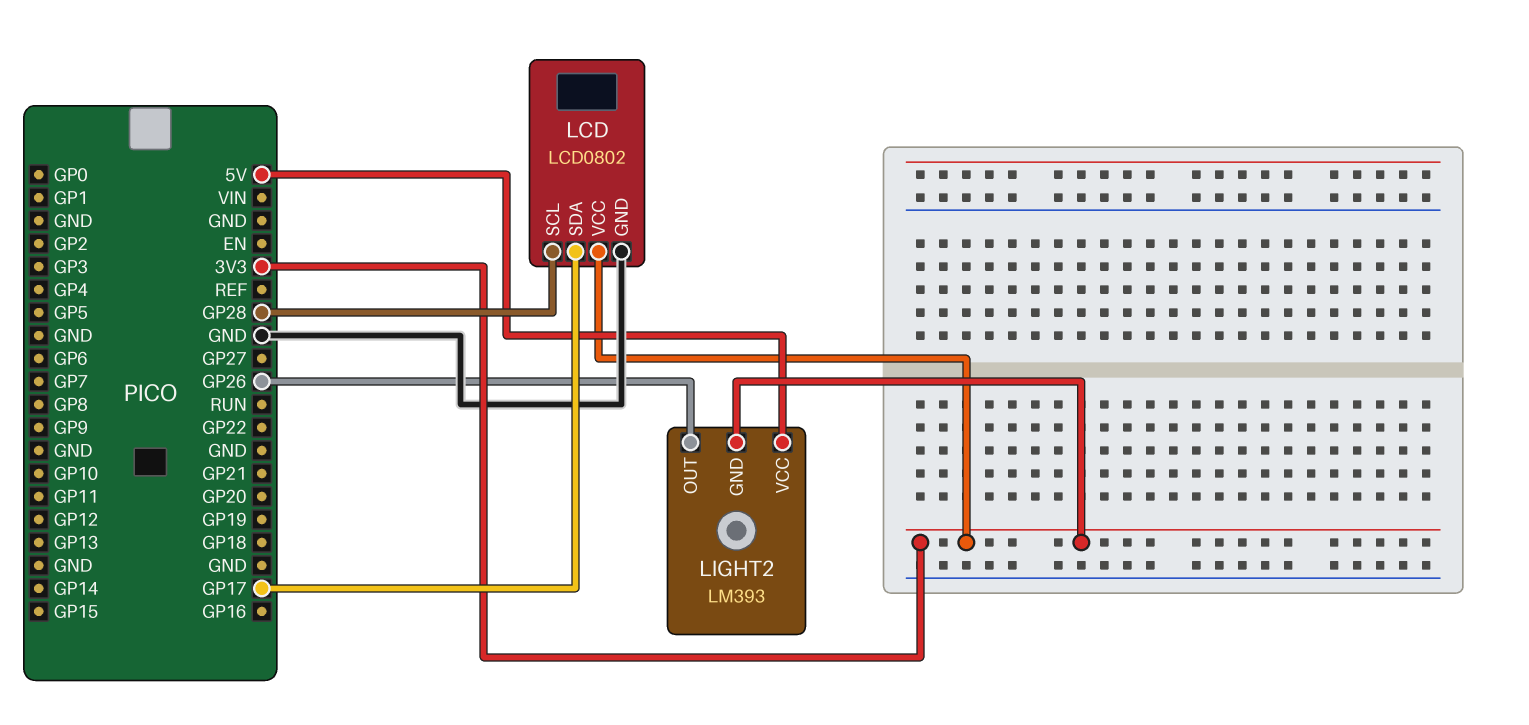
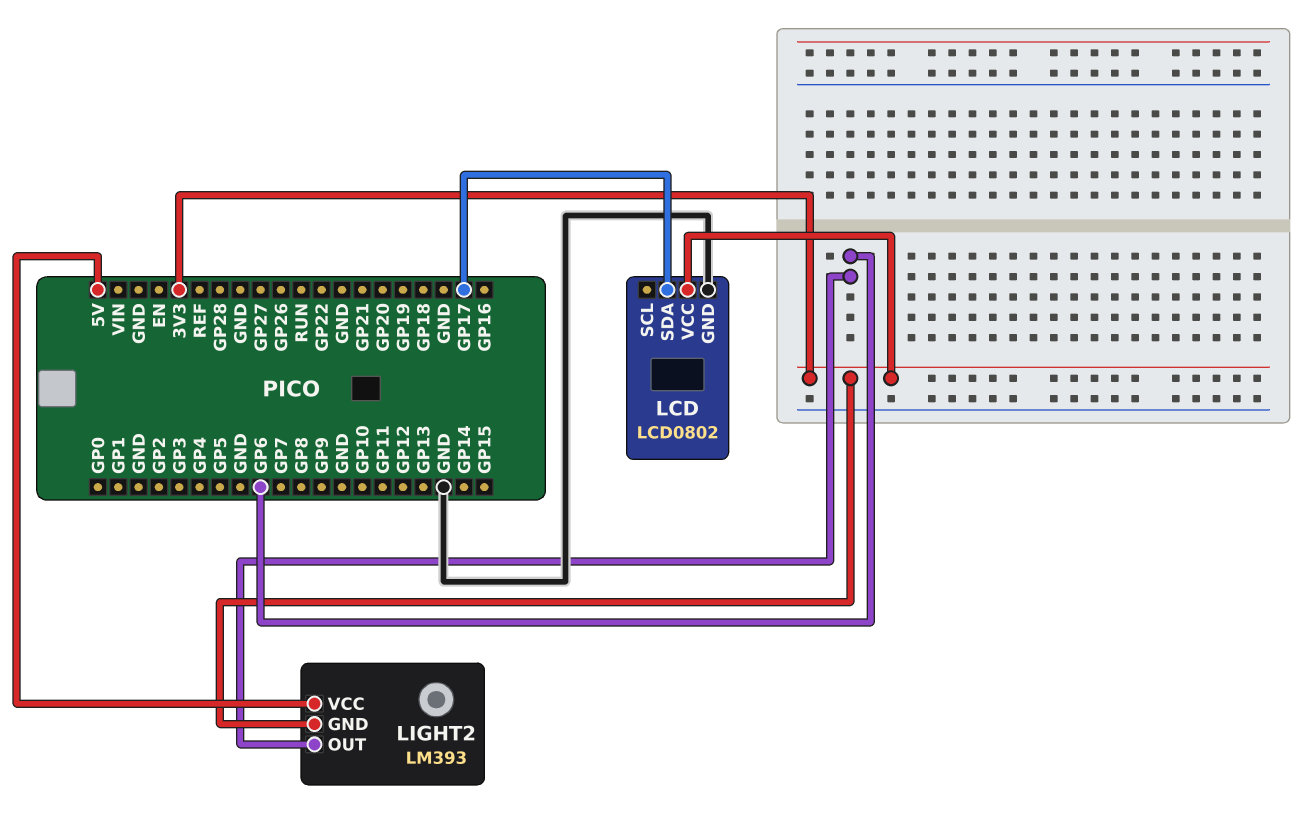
LCD pin SCL: GP28 -> none
LIGHT2 pin OUT: GP26 -> GP6

